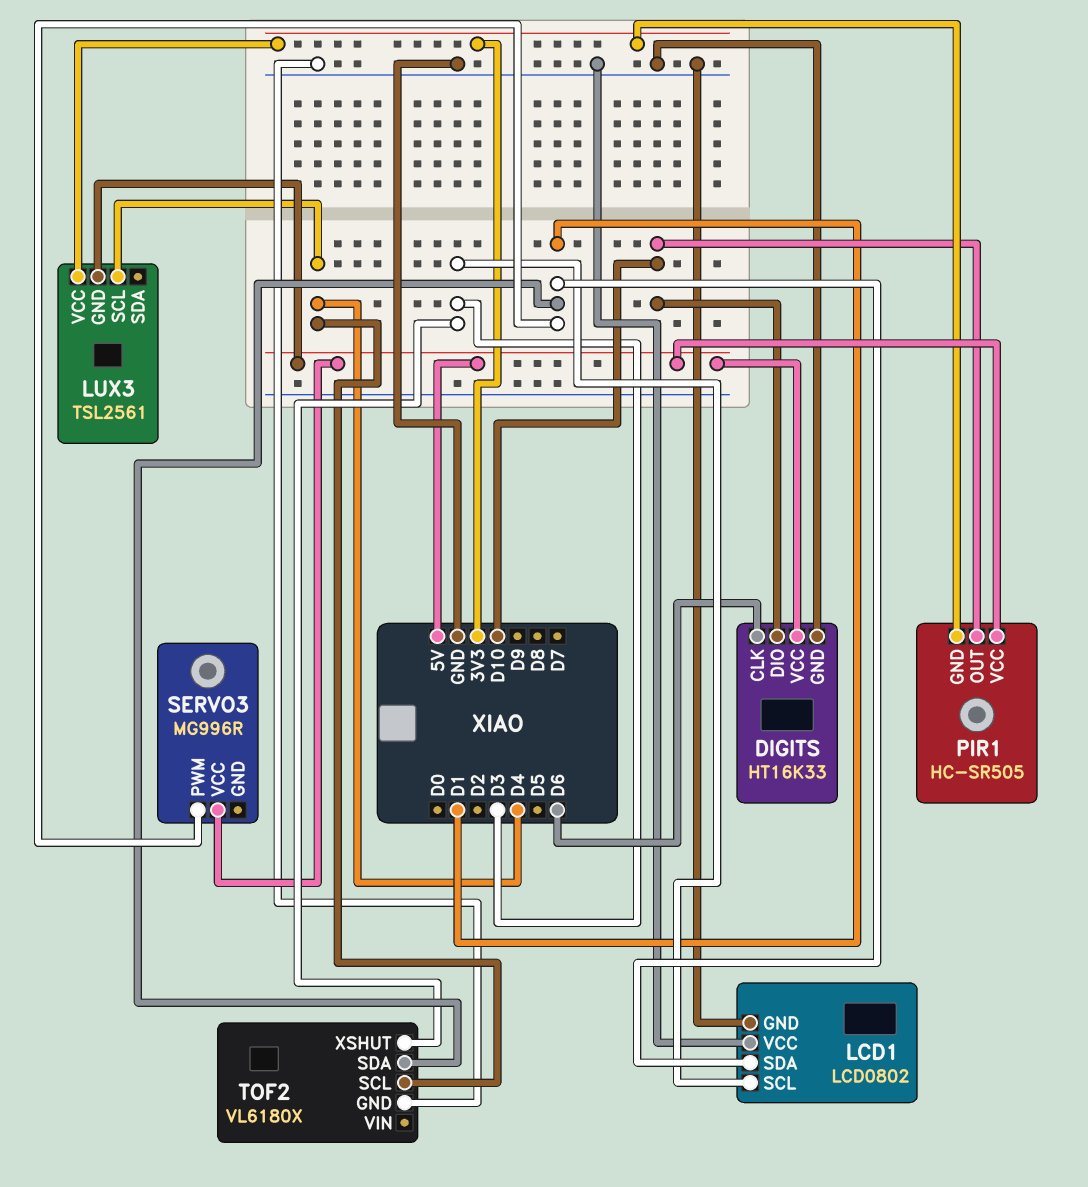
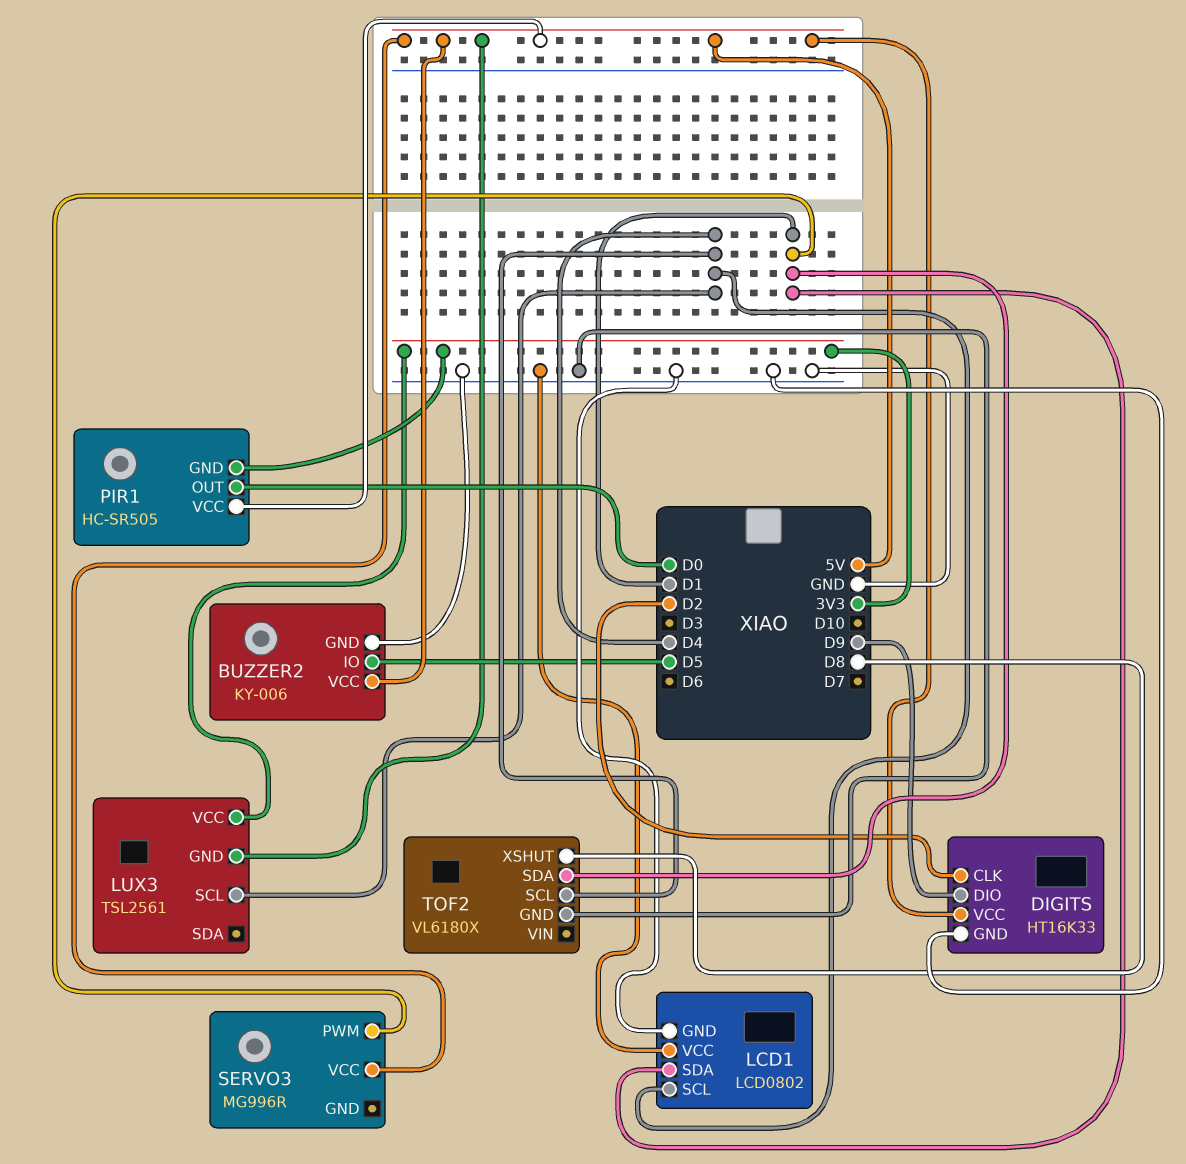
BUZZER2: none -> KY-006
BUZZER2 pin GND: none -> GND
BUZZER2 pin IO: none -> D5
BUZZER2 pin VCC: none -> 5V
DIGITS pin CLK: D6 -> D2
DIGITS pin DIO: D10 -> D9
LCD1 pin SCL: D3 -> D4
PIR1 pin OUT: D10 -> D0
TOF2 pin XSHUT: D3 -> D8

